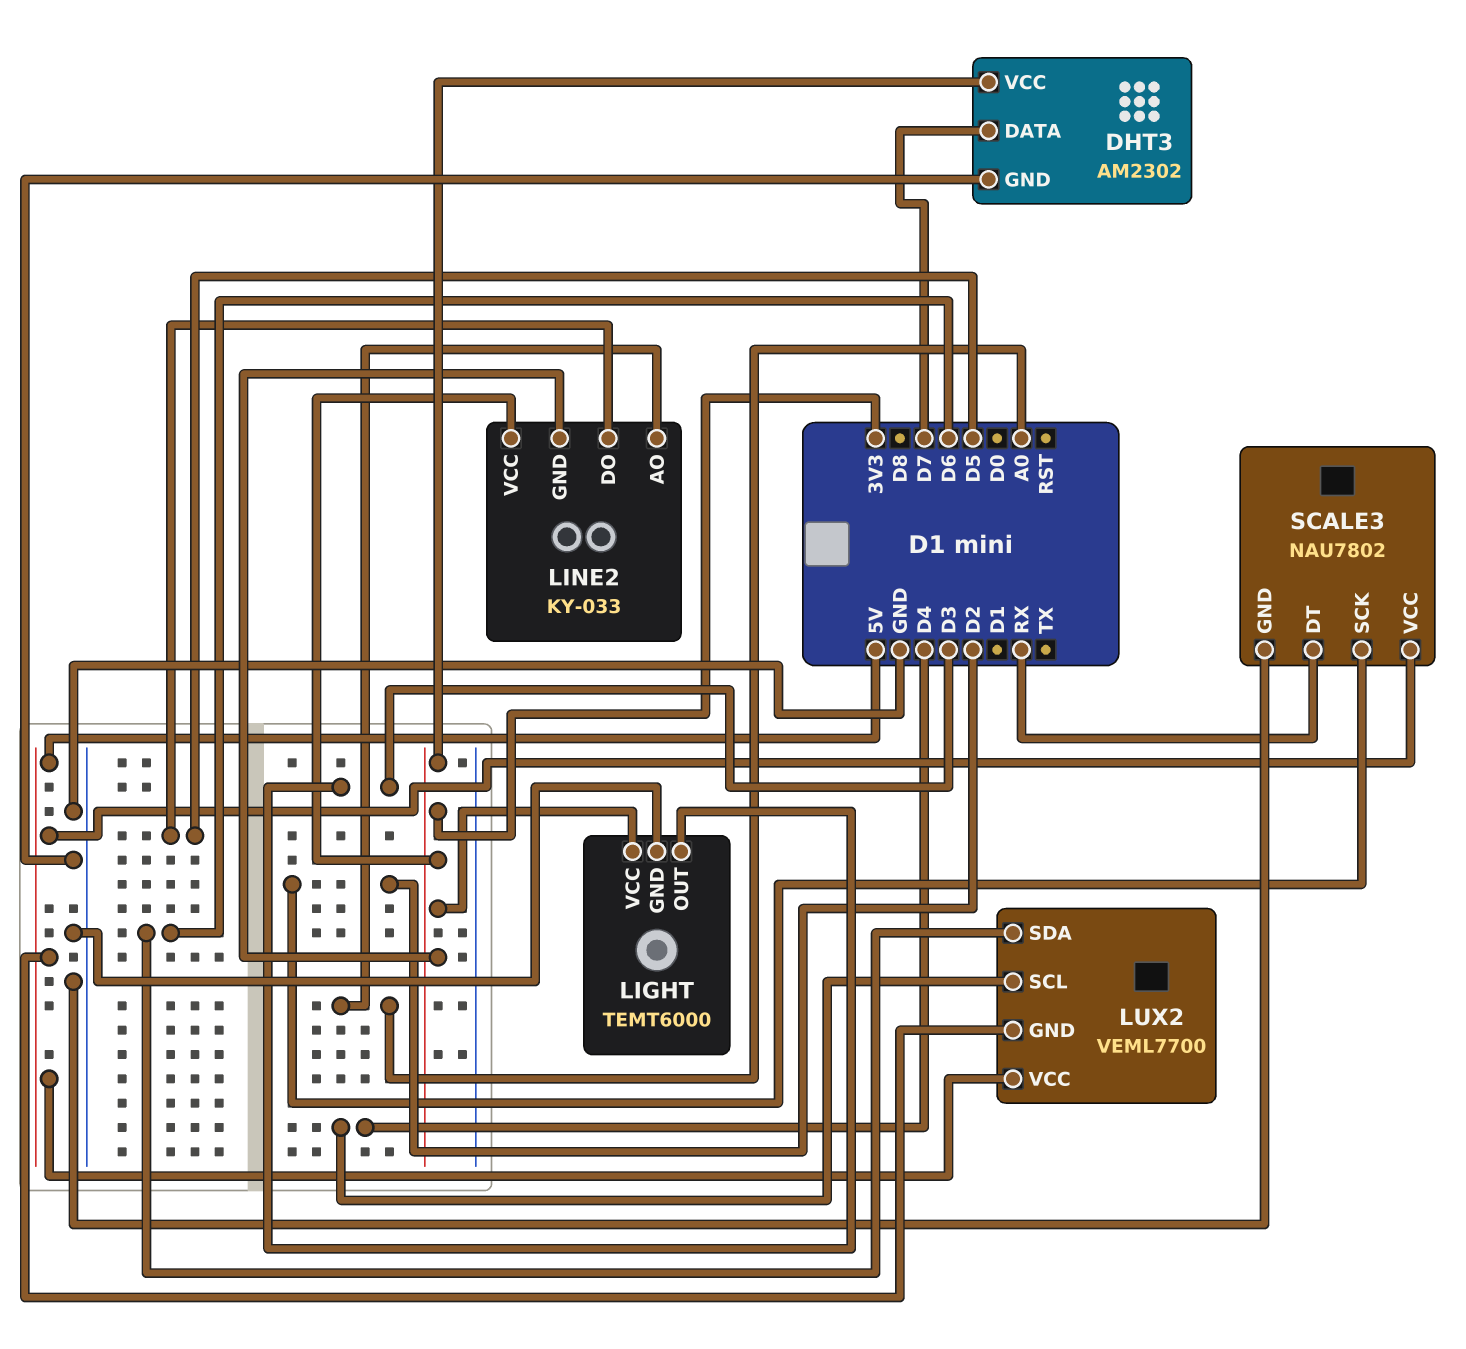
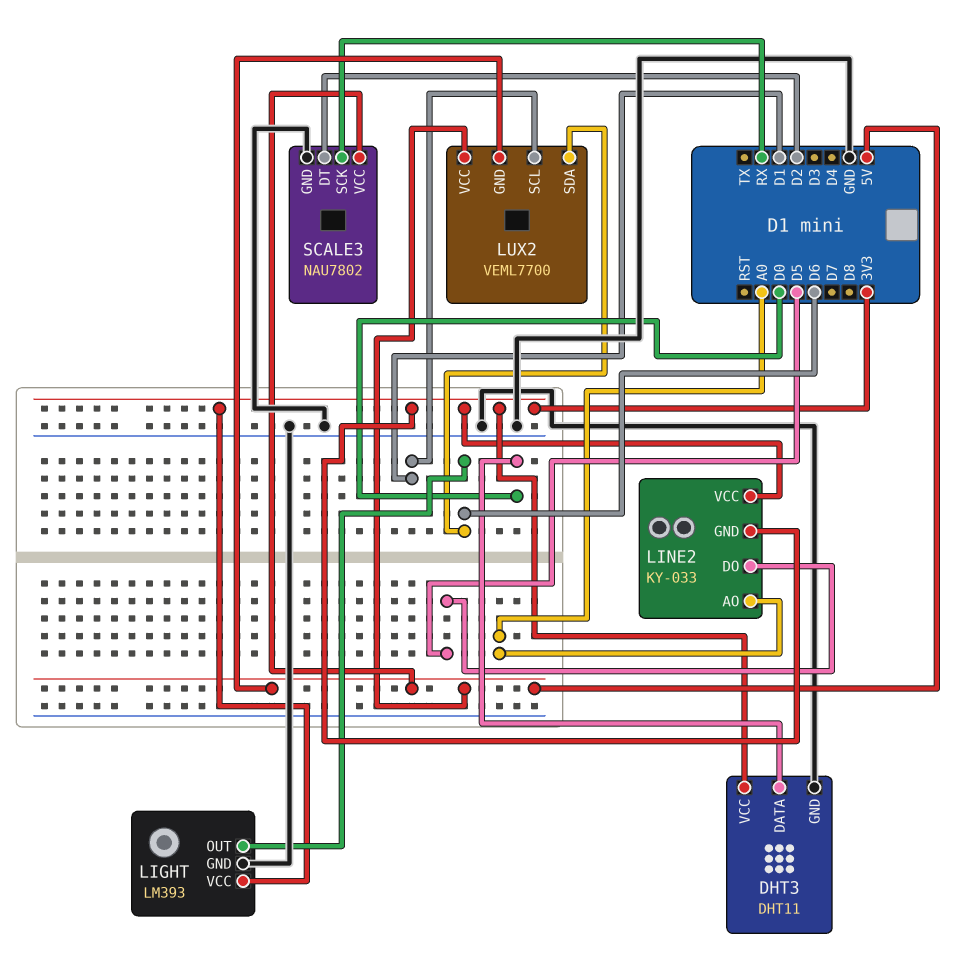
DHT3: AM2302 -> DHT11
DHT3 pin DATA: D7 -> D0
LIGHT: TEMT6000 -> LM393
LIGHT pin OUT: D3 -> D6
LUX2 pin SCL: D4 -> D1
SCALE3 pin DT: RX -> D2
SCALE3 pin SCK: D2 -> RX

